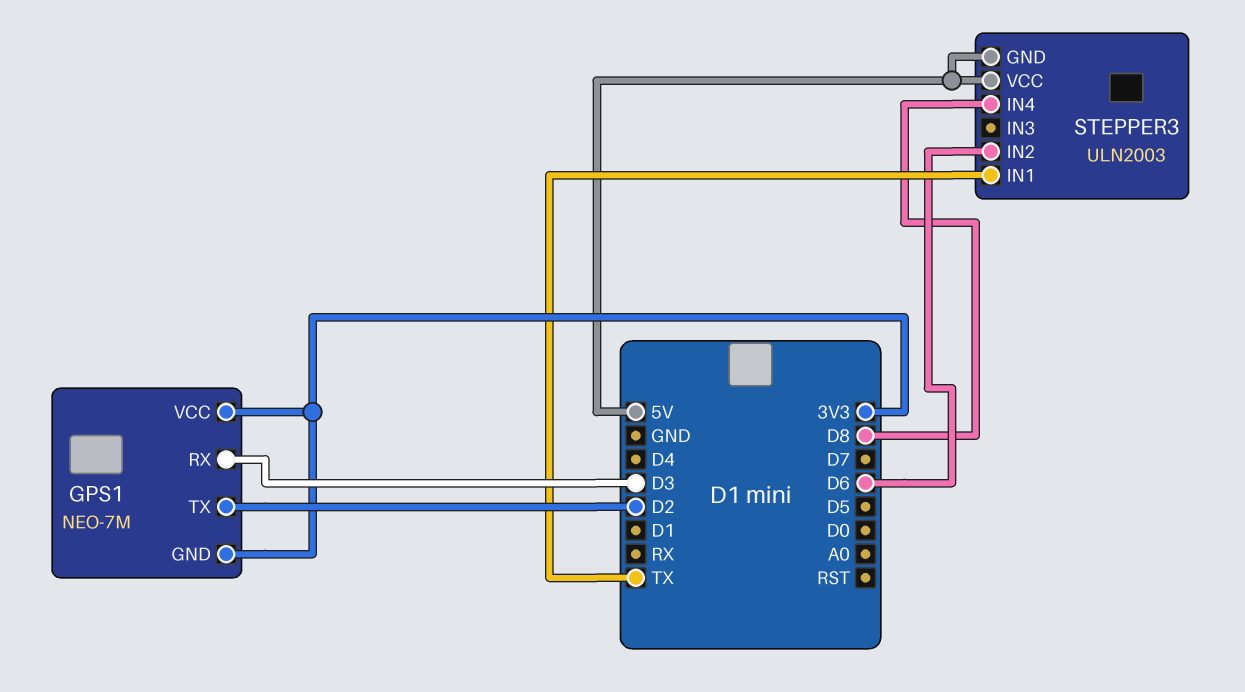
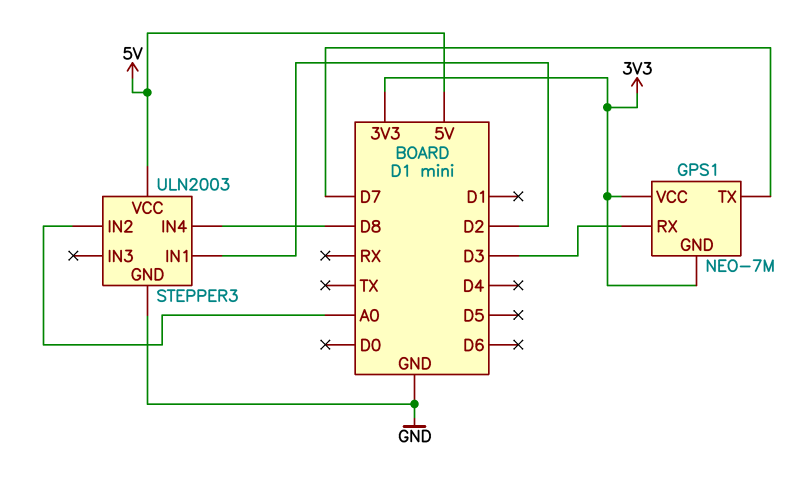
GPS1 pin TX: D2 -> D7
STEPPER3 pin GND: 5V -> GND
STEPPER3 pin IN1: TX -> D2
STEPPER3 pin IN2: D6 -> A0

